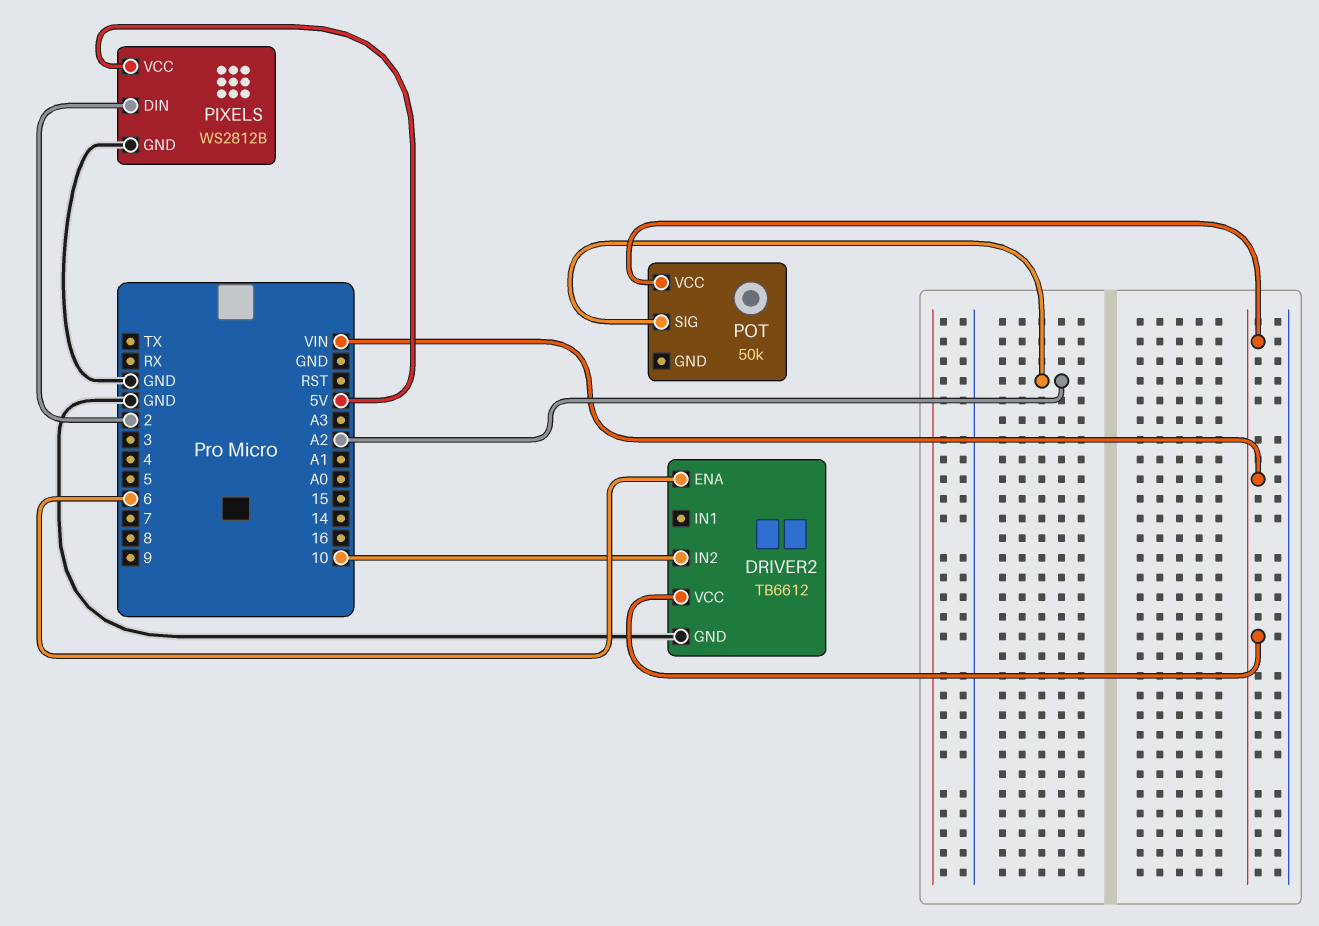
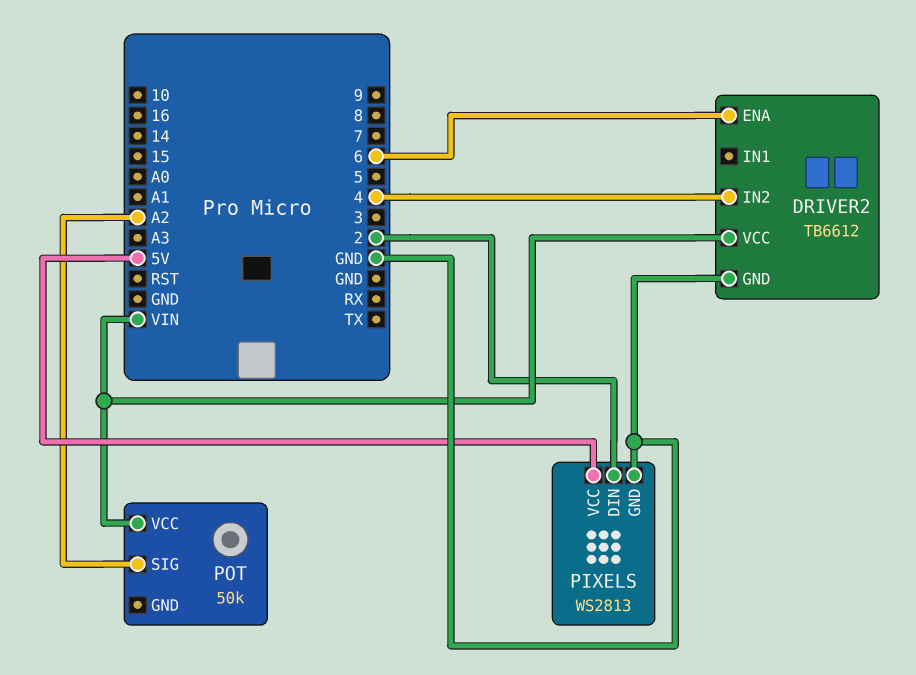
DRIVER2 pin IN2: 10 -> 4
PIXELS: WS2812B -> WS2813

